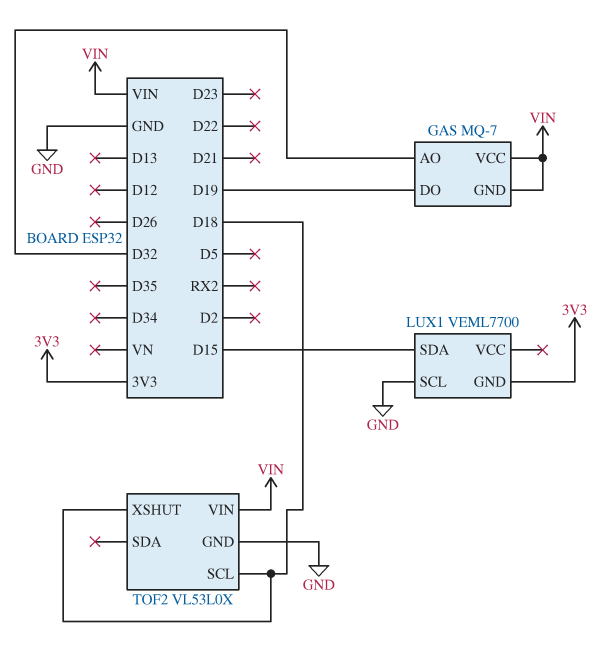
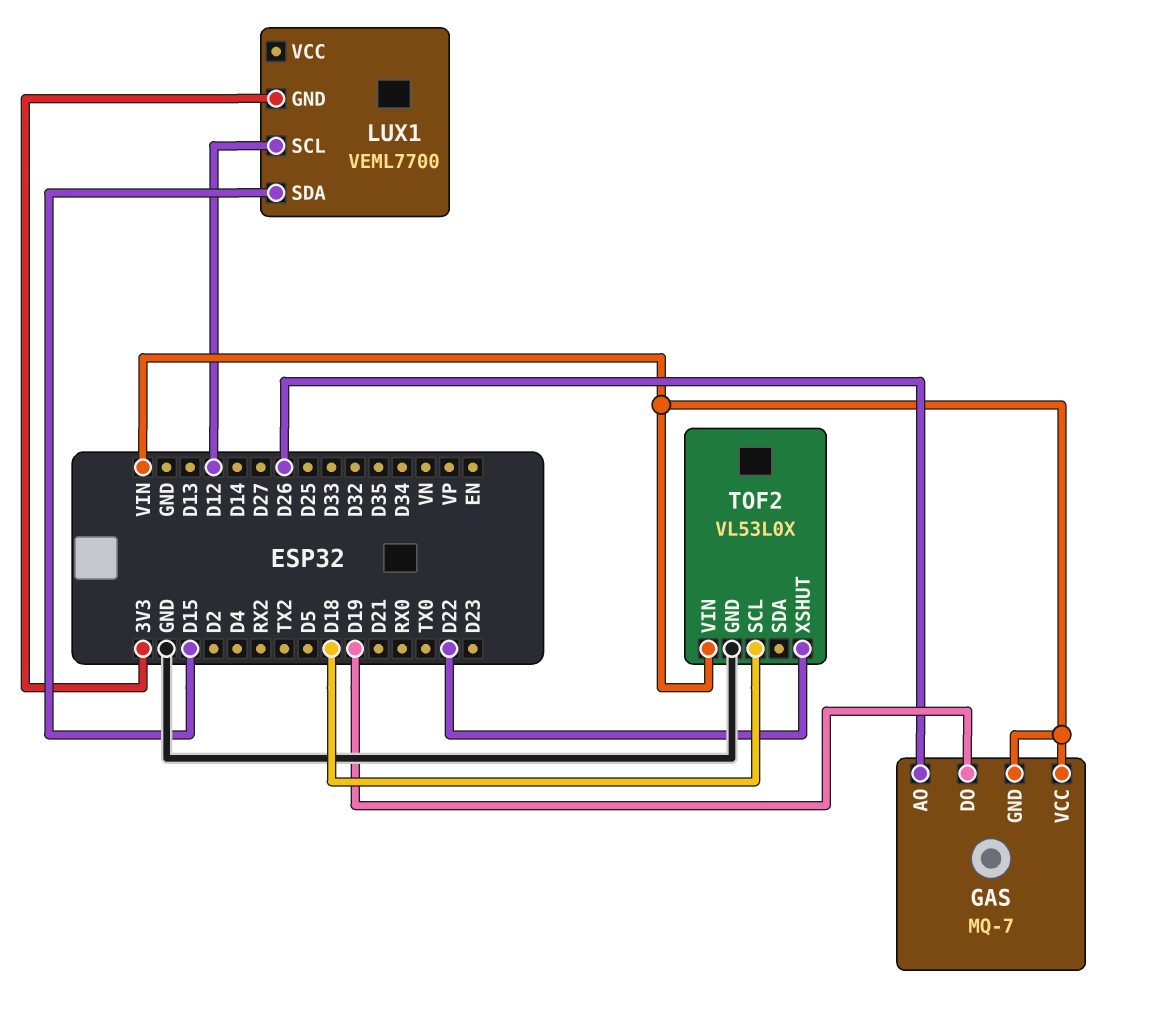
GAS pin AO: D32 -> D26
LUX1 pin SCL: GND -> D12
TOF2 pin XSHUT: D18 -> D22

